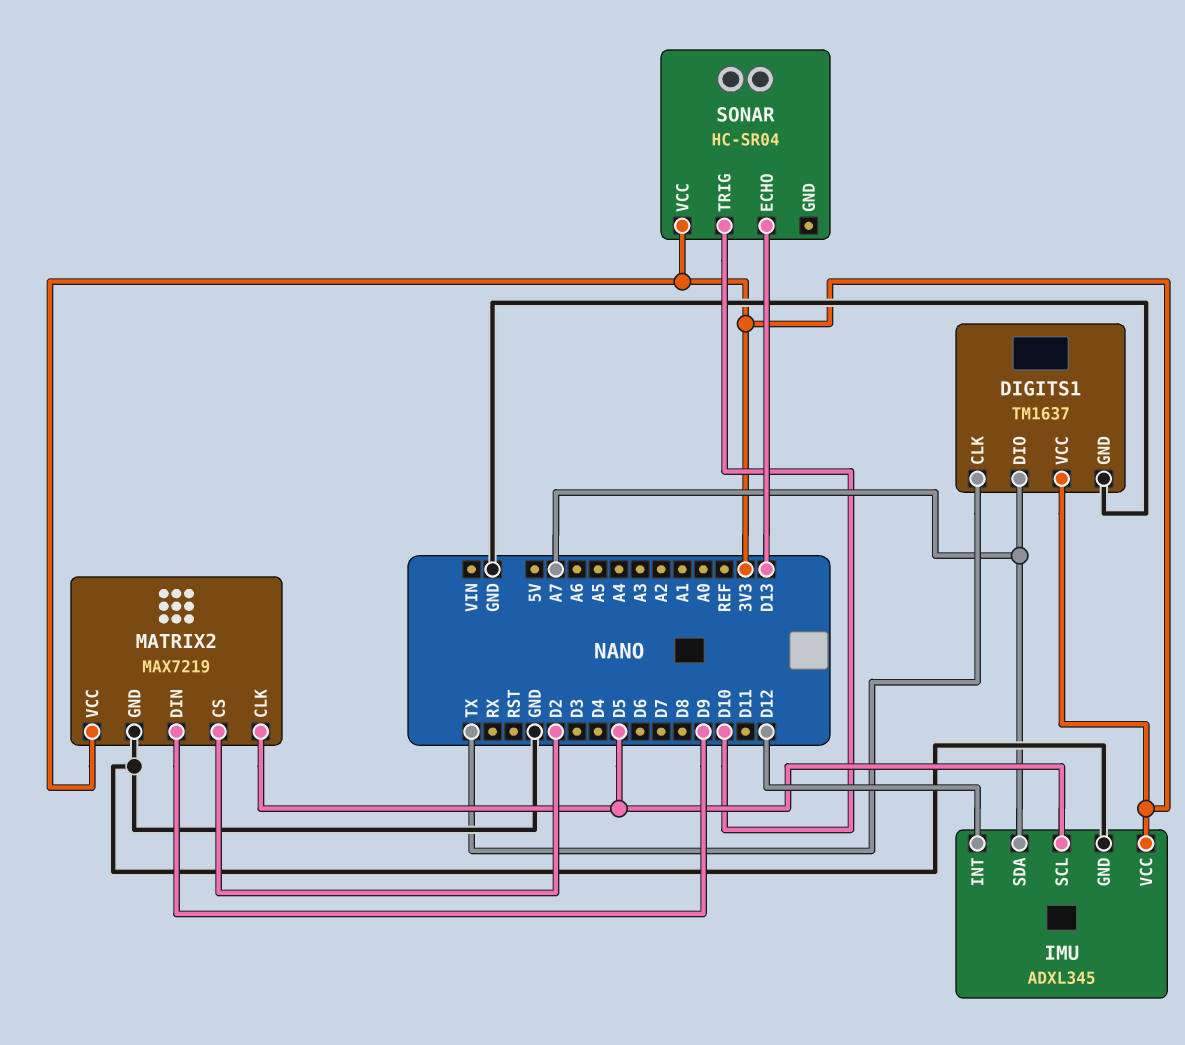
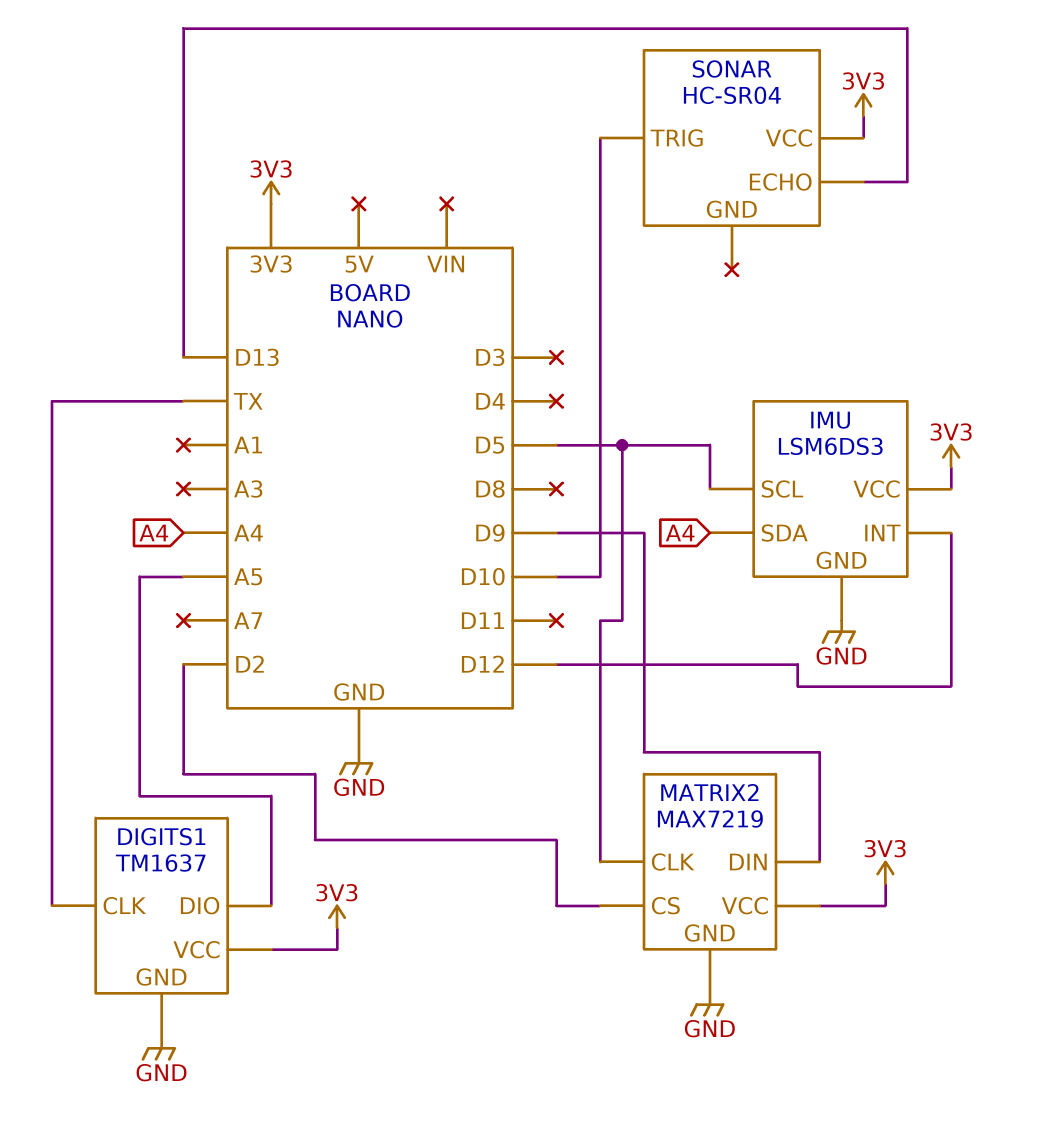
DIGITS1 pin DIO: A7 -> A5
IMU: ADXL345 -> LSM6DS3
IMU pin SDA: A7 -> A4

